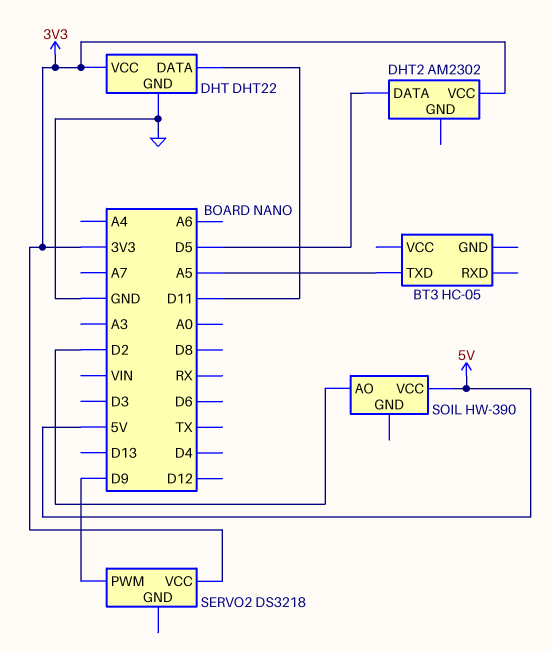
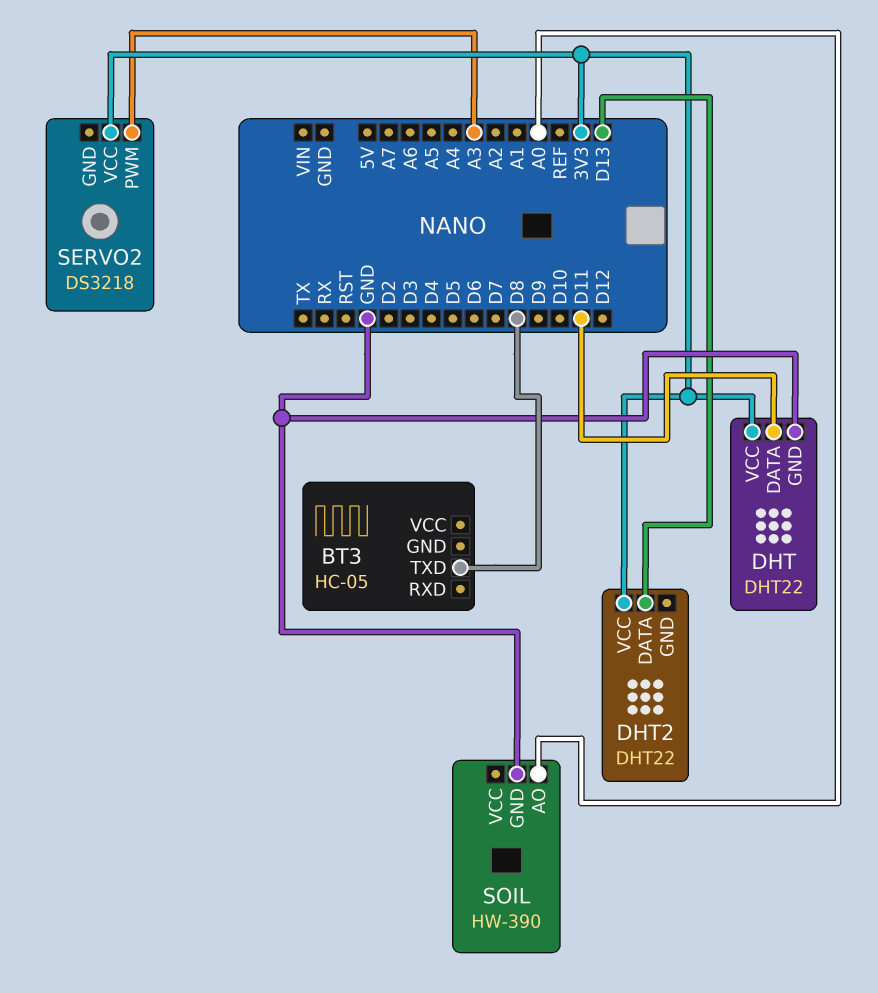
BT3 pin TXD: A5 -> D8
DHT2: AM2302 -> DHT22
DHT2 pin DATA: D5 -> D13
SERVO2 pin PWM: D9 -> A3
SOIL pin AO: D2 -> A0
SOIL pin GND: none -> GND
SOIL pin VCC: 5V -> none

